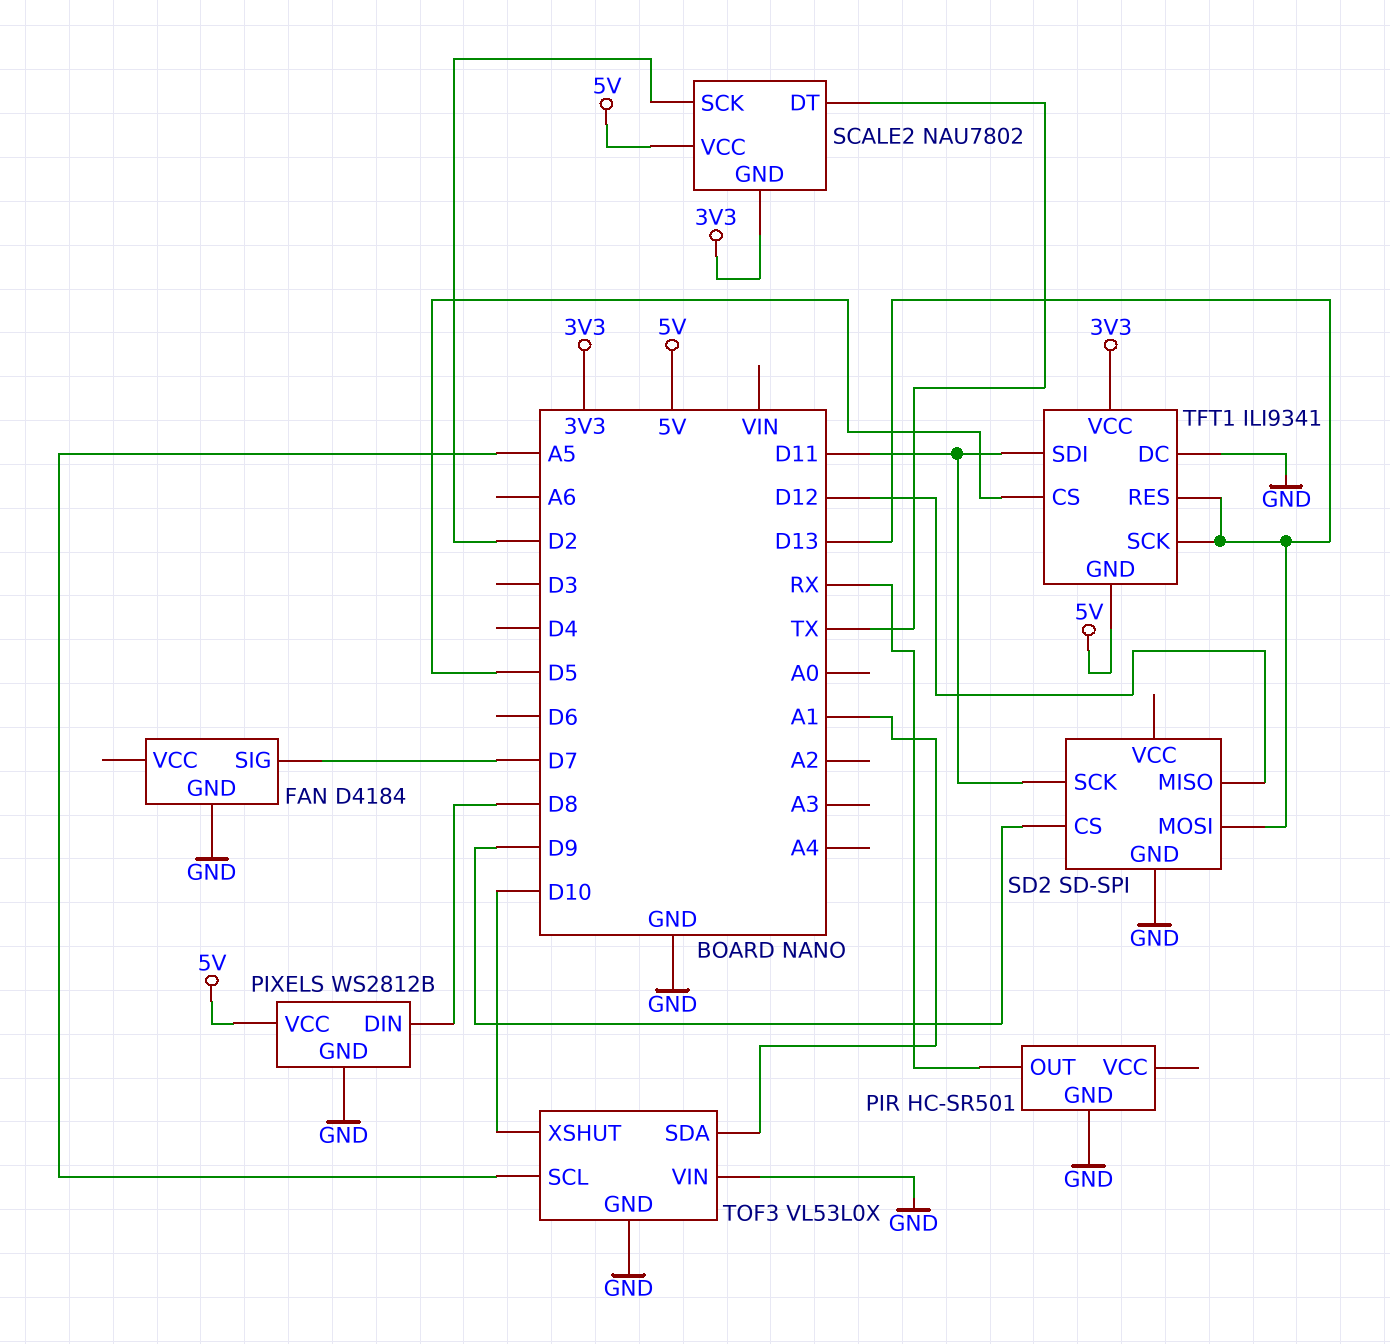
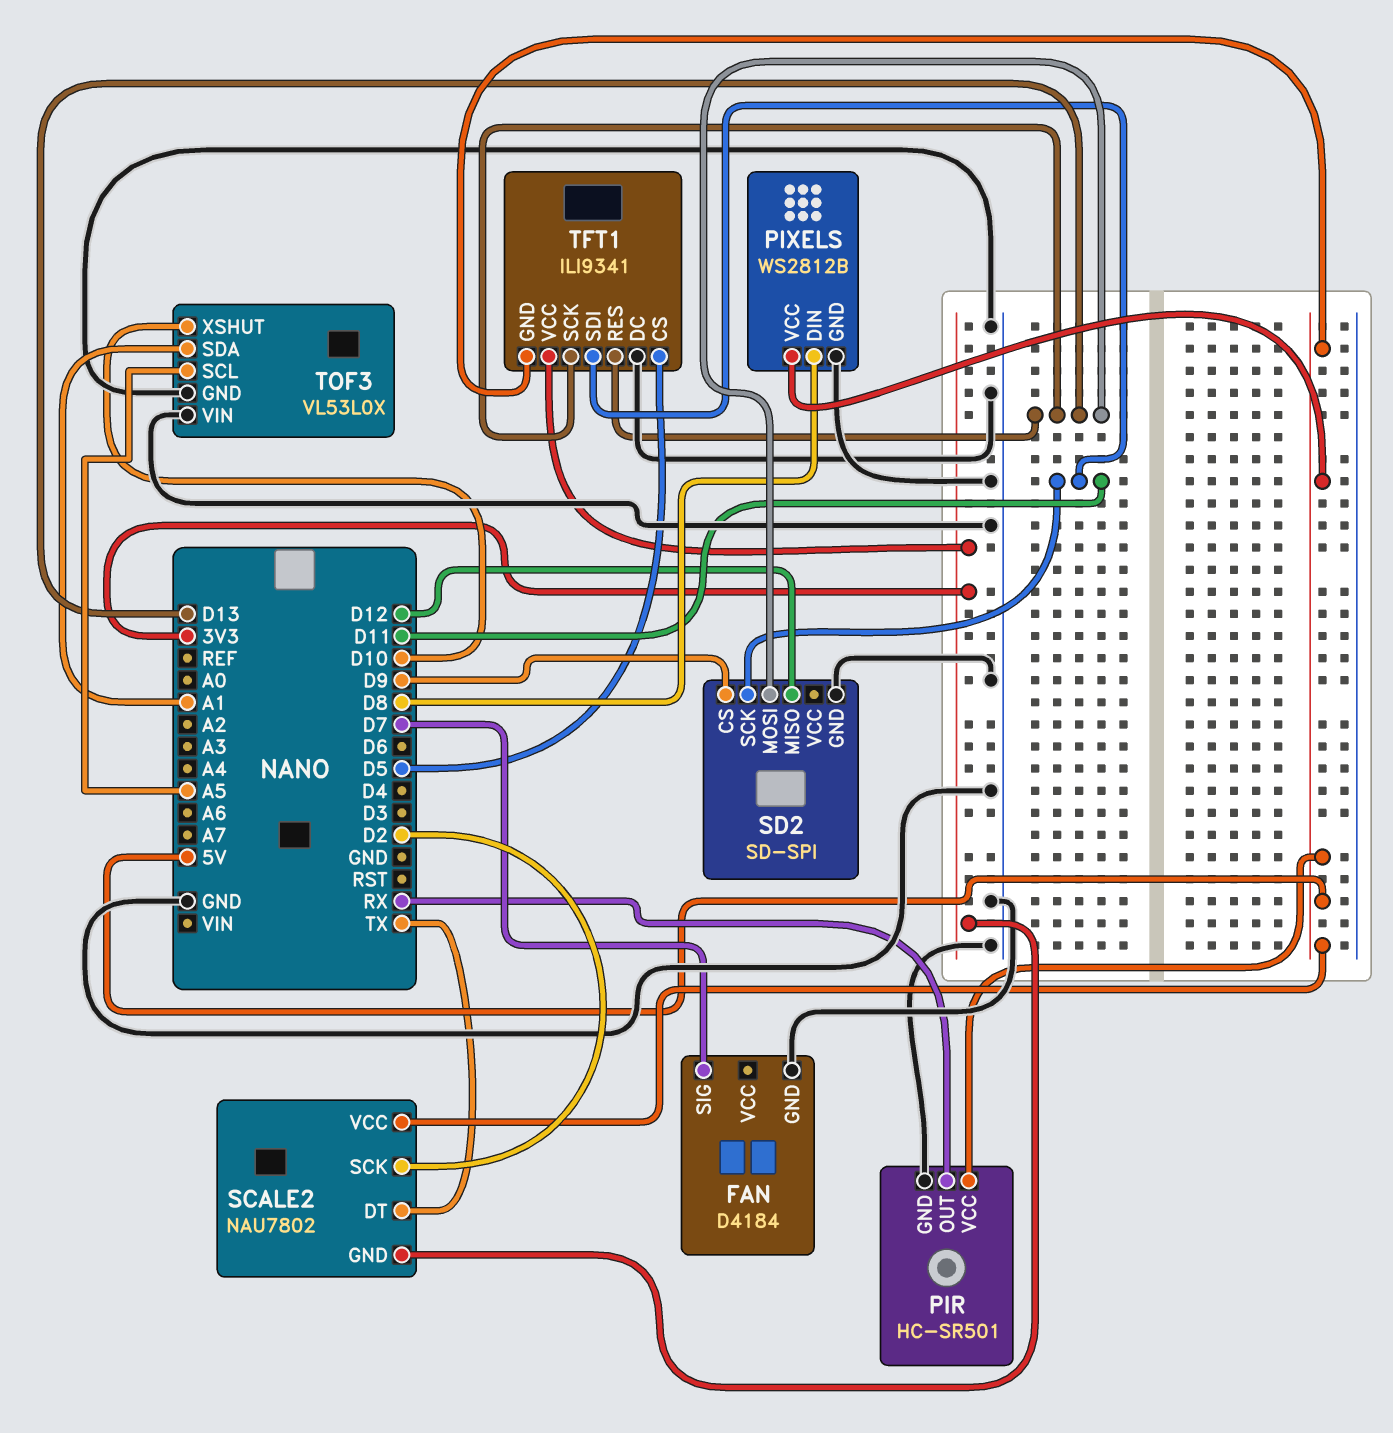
PIR pin VCC: none -> 5V

